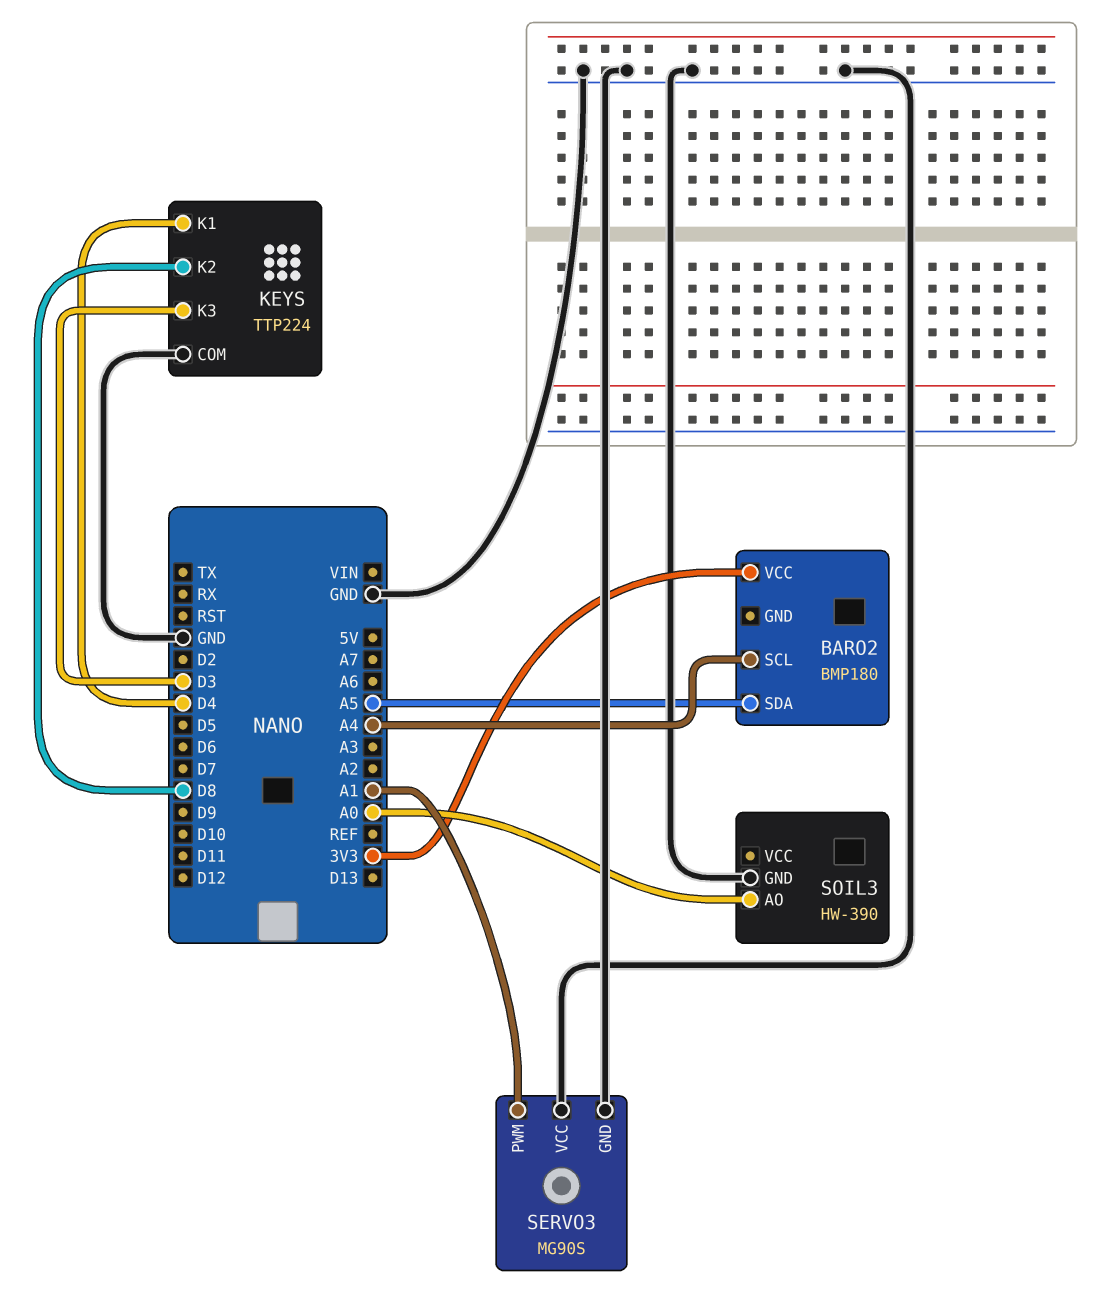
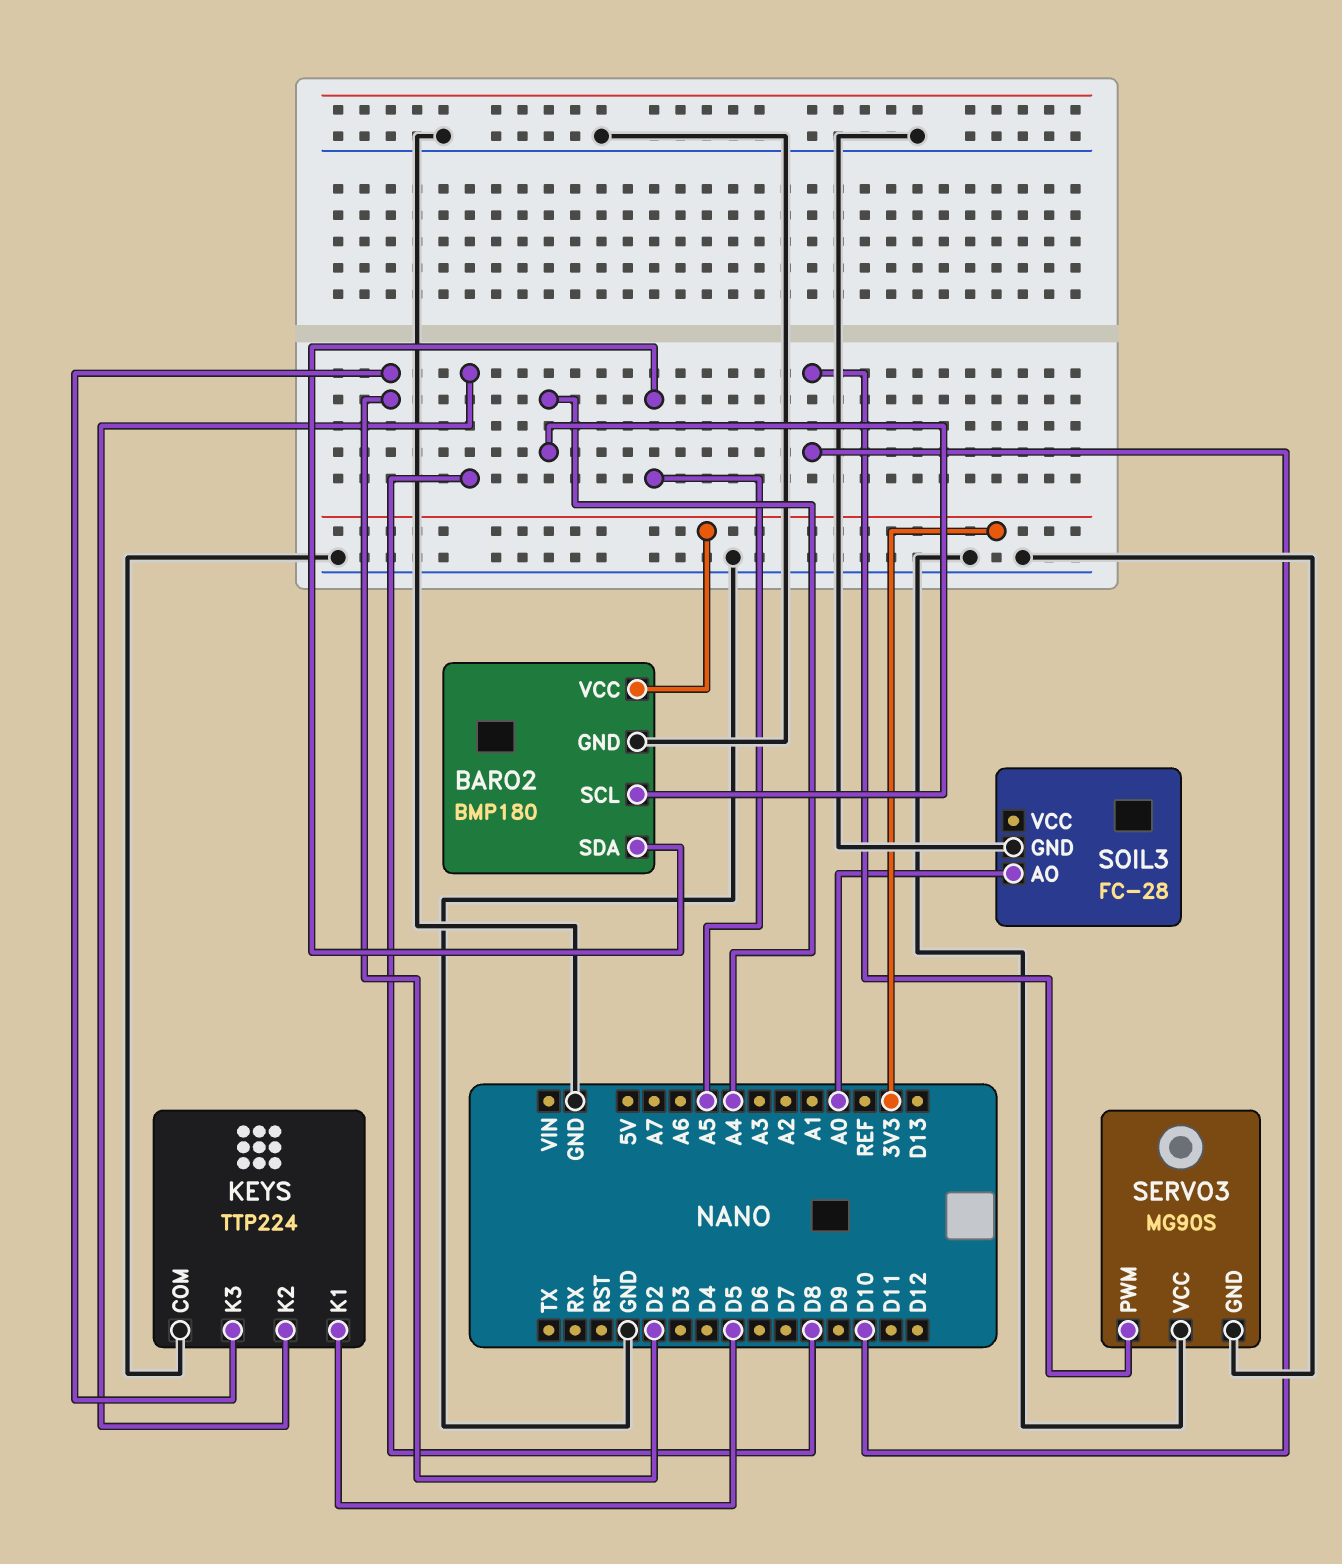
BARO2 pin GND: none -> GND
KEYS pin K1: D4 -> D5
KEYS pin K3: D3 -> D2
SERVO3 pin PWM: A1 -> D10
SOIL3: HW-390 -> FC-28

